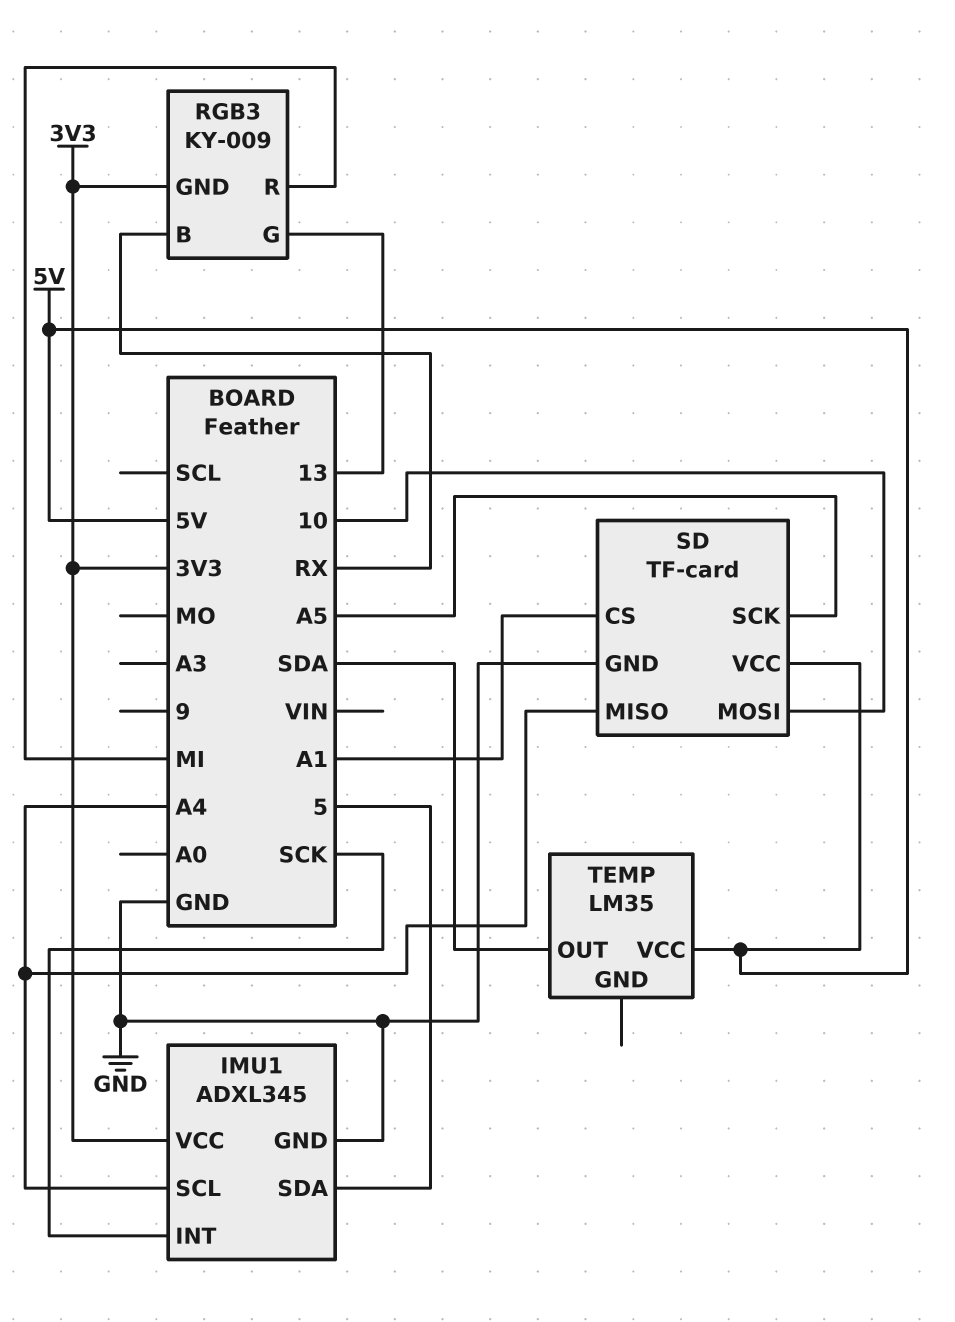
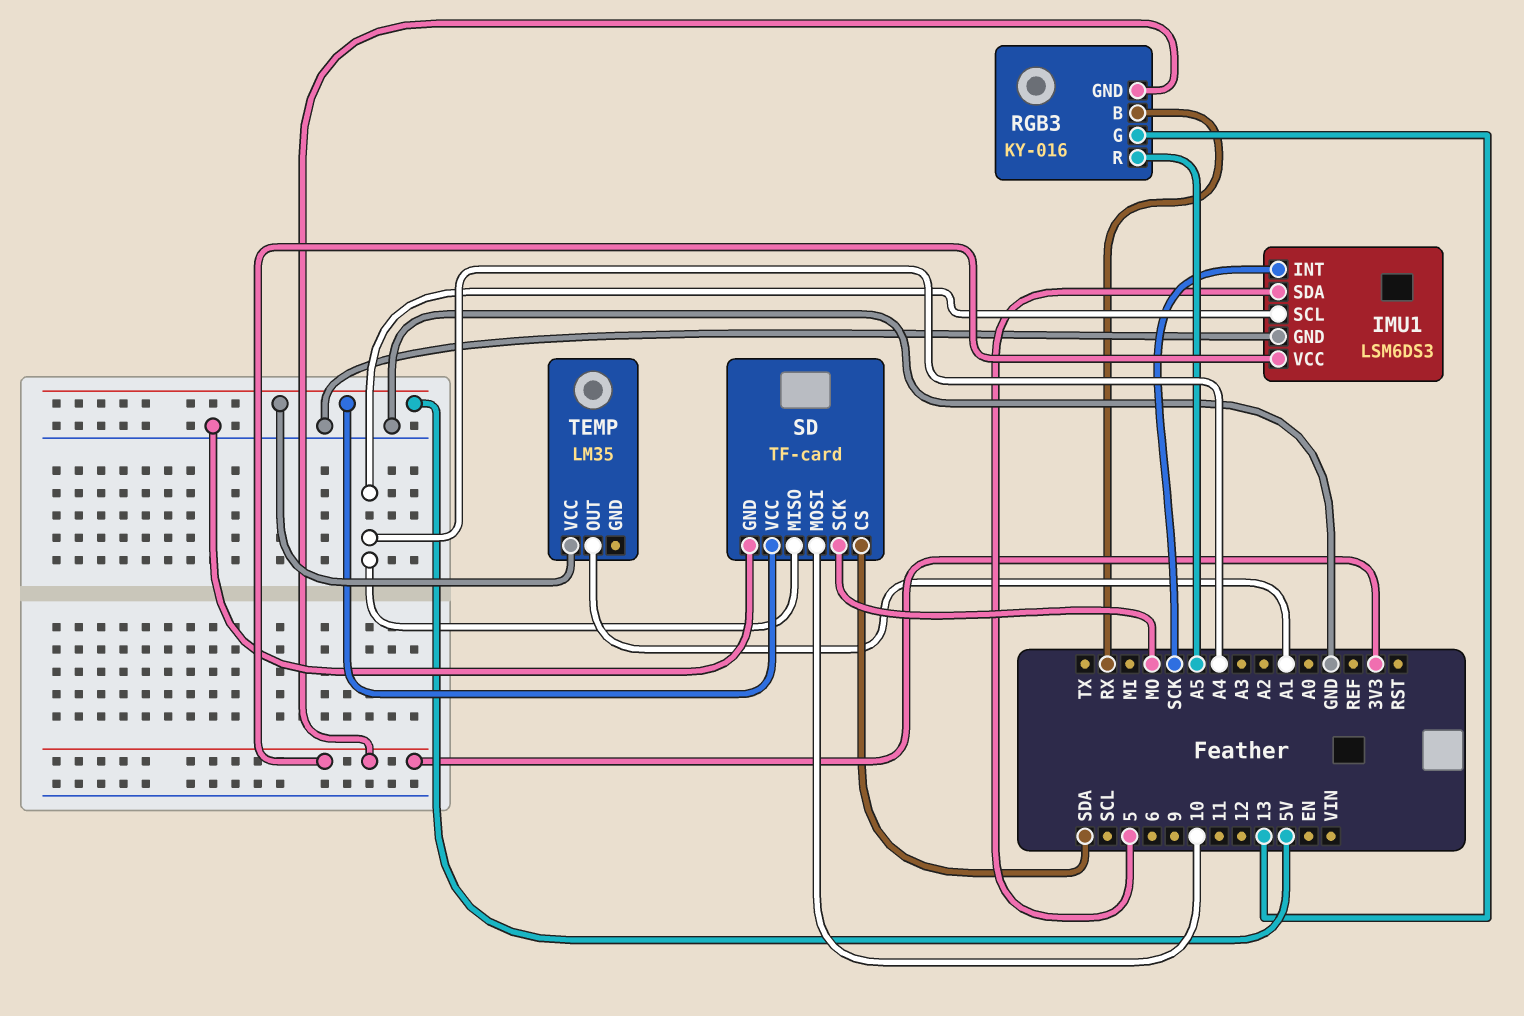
IMU1: ADXL345 -> LSM6DS3
RGB3: KY-009 -> KY-016
RGB3 pin R: MI -> A5
SD pin CS: A1 -> SDA
SD pin SCK: A5 -> MO
TEMP pin OUT: SDA -> A1

